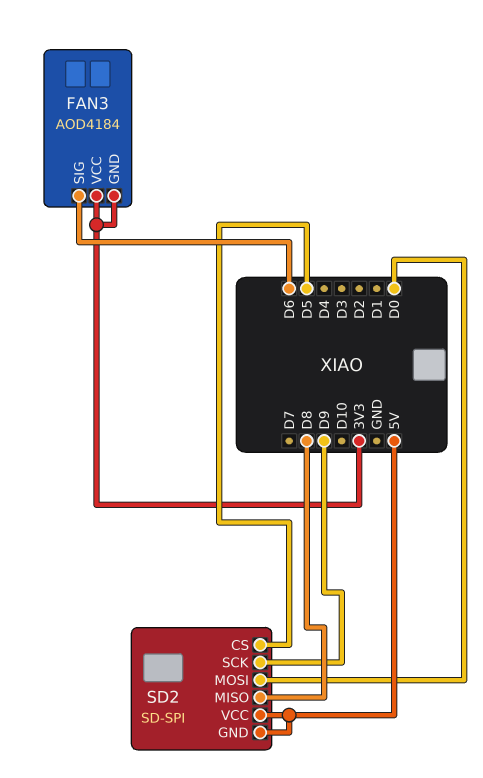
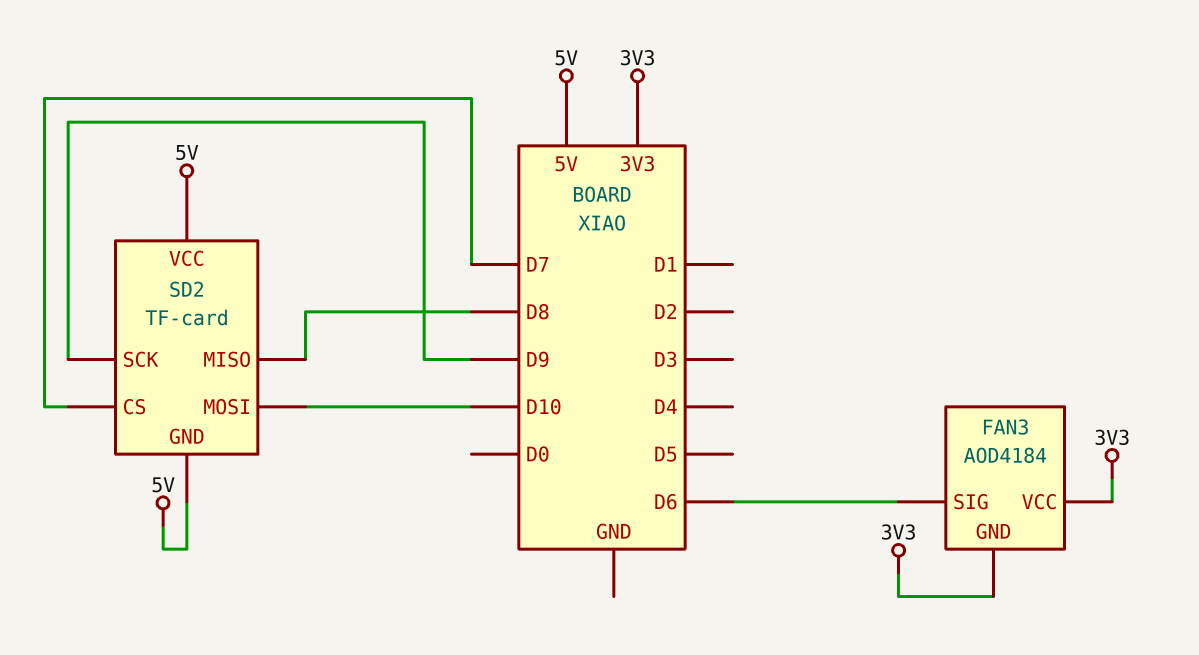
SD2: SD-SPI -> TF-card
SD2 pin CS: D5 -> D7
SD2 pin MOSI: D0 -> D10

